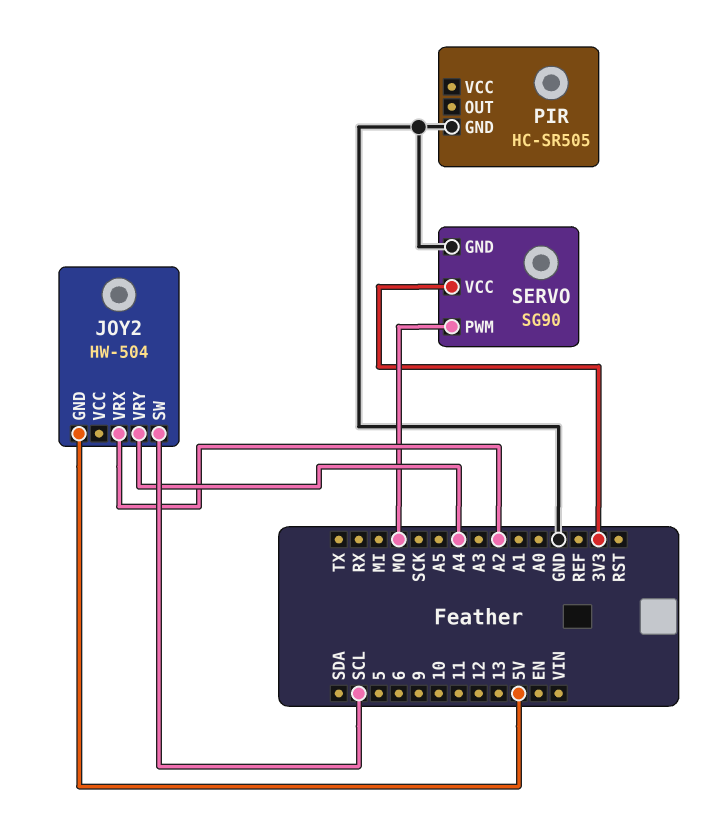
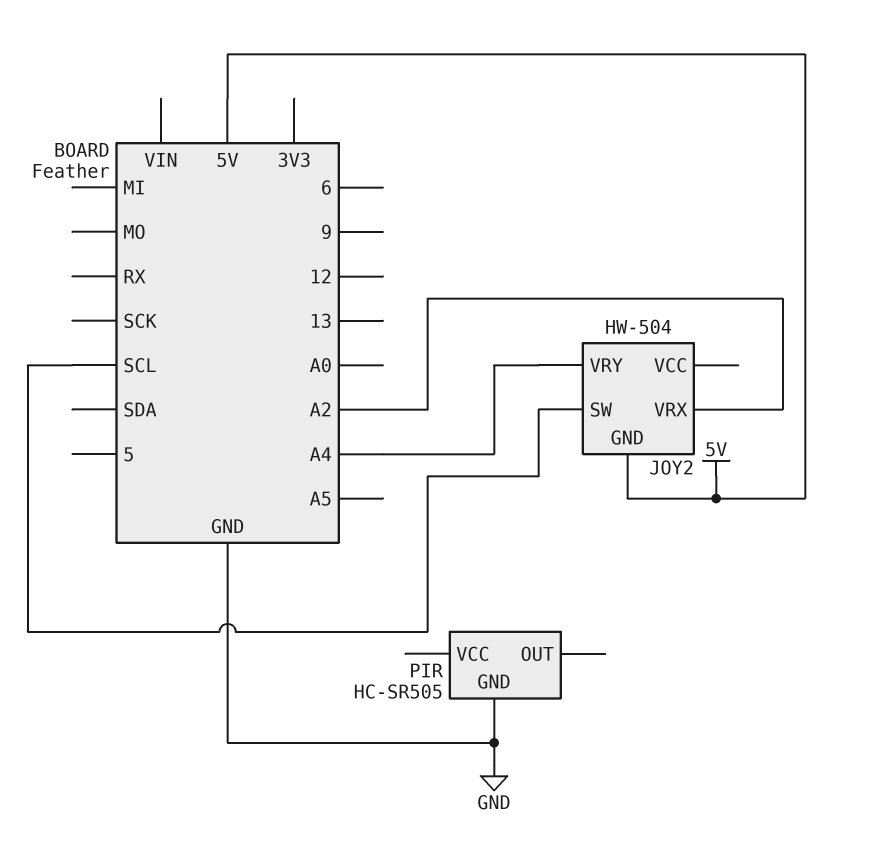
SERVO: SG90 -> none
SERVO pin GND: GND -> none
SERVO pin PWM: MO -> none
SERVO pin VCC: 3V3 -> none

